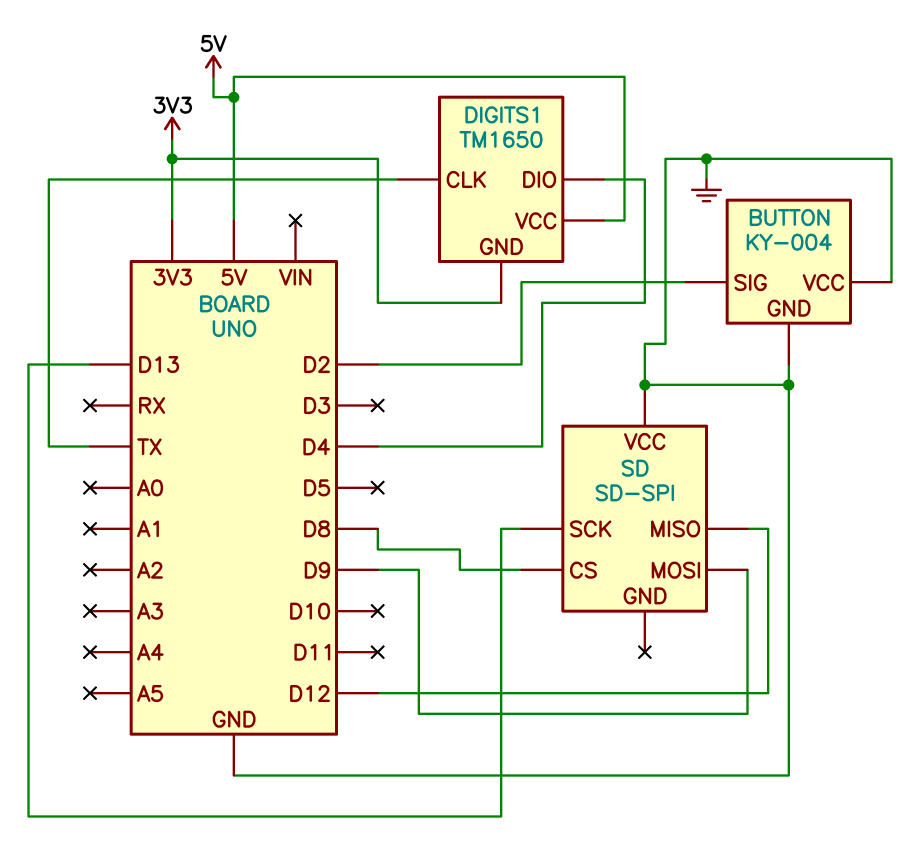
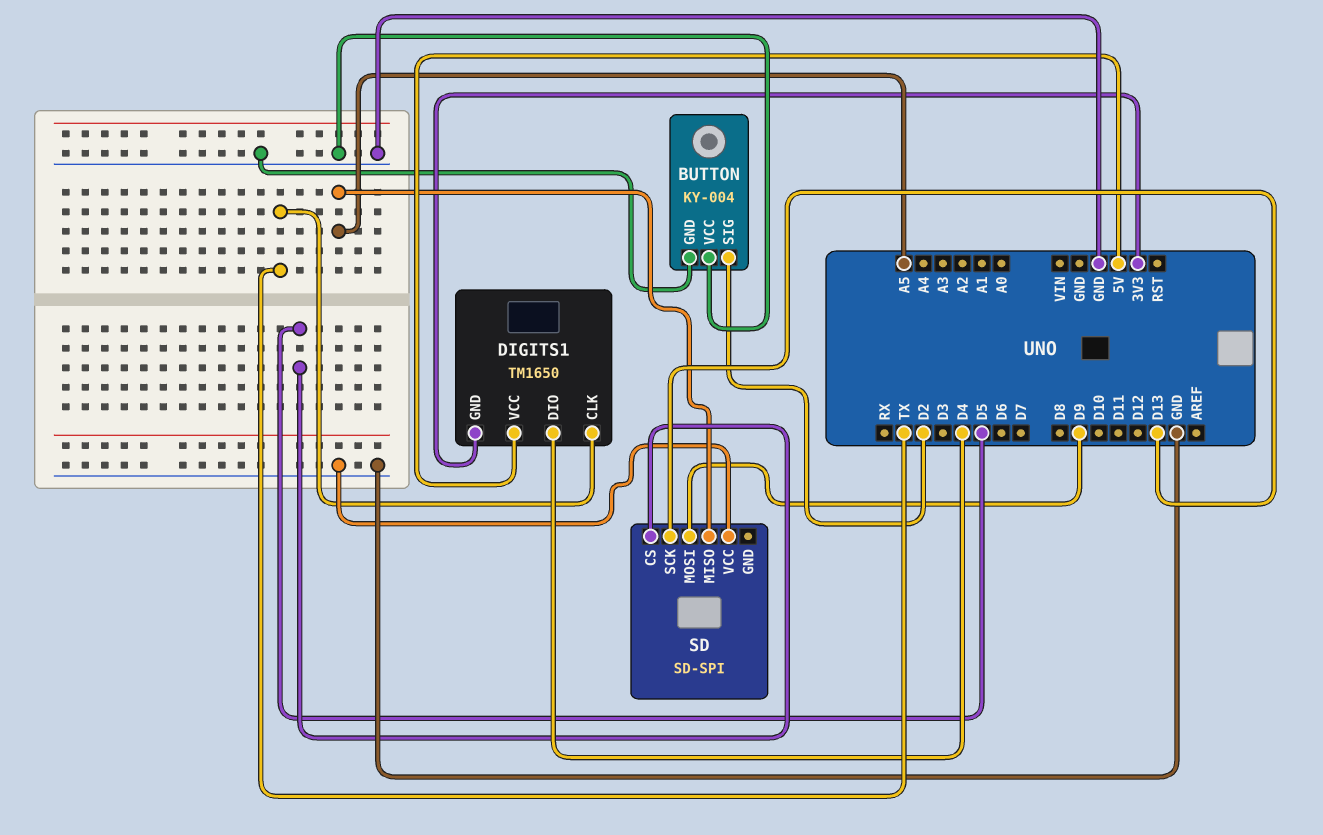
SD pin CS: D8 -> D5
SD pin MISO: D12 -> A5

